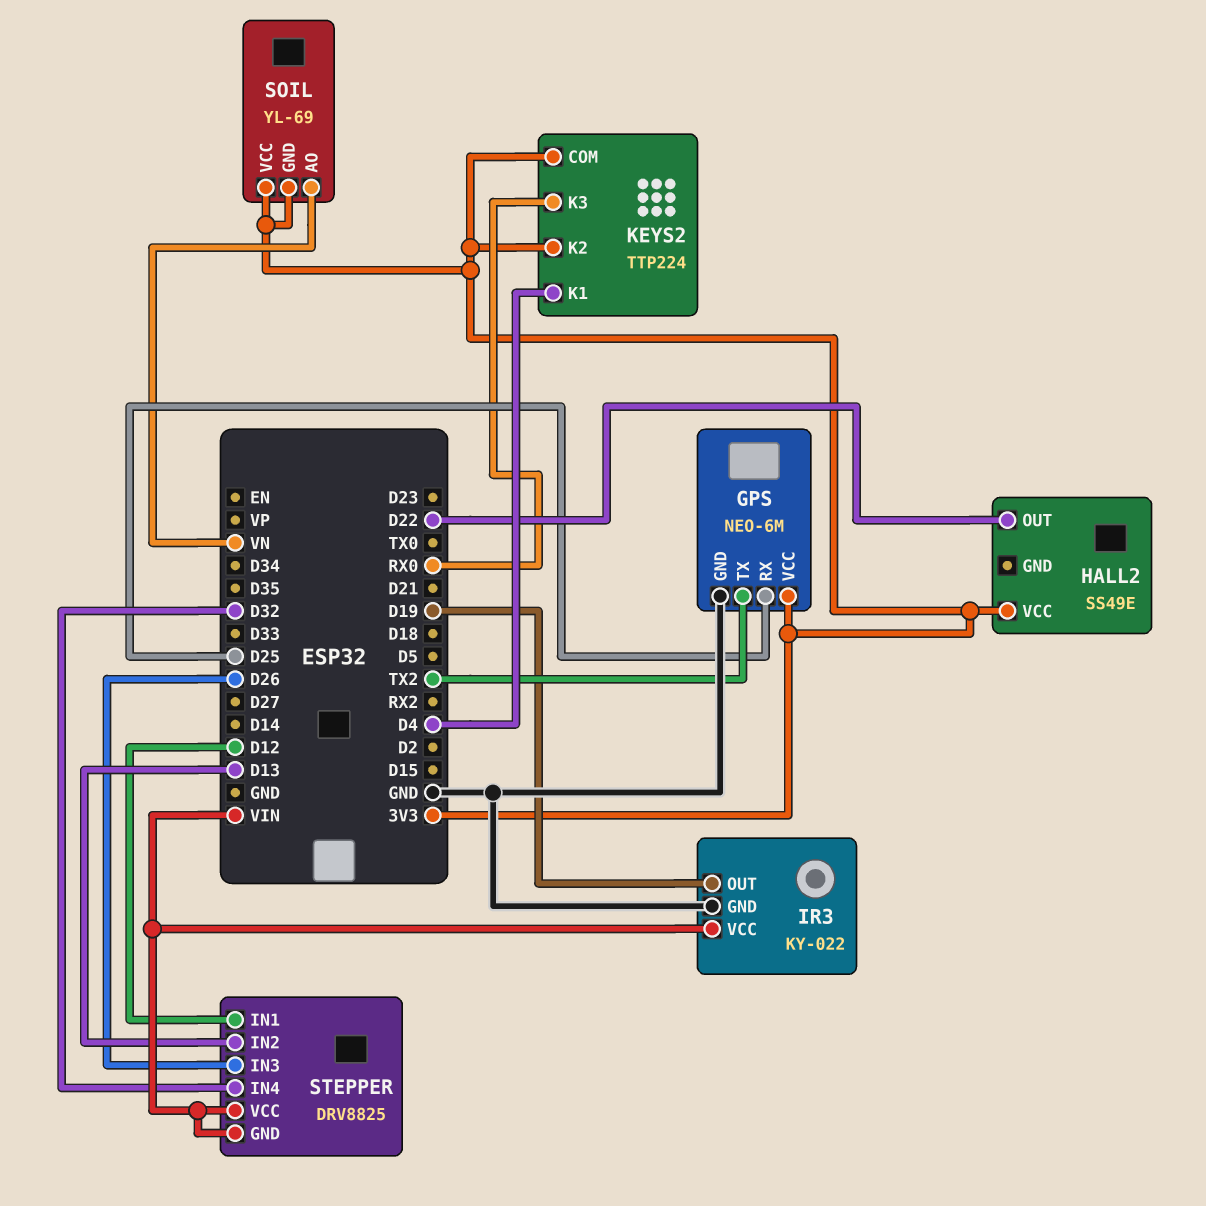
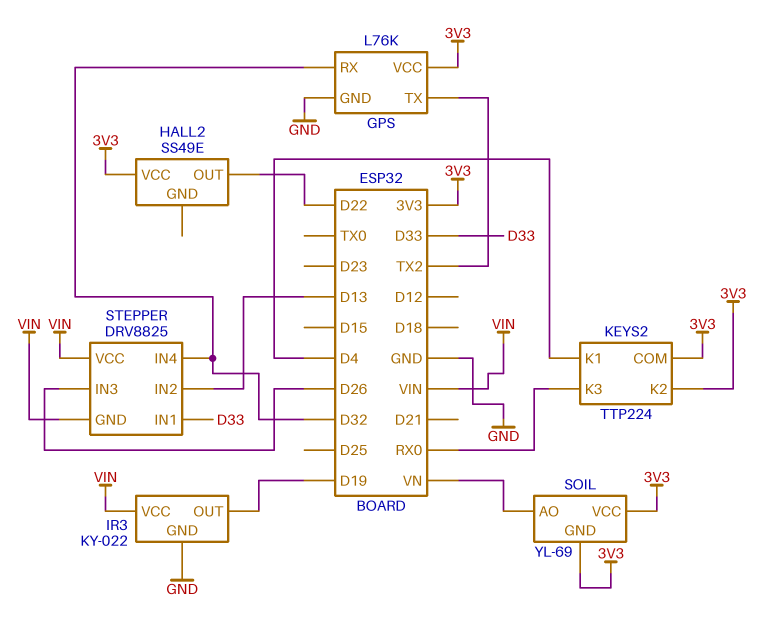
GPS: NEO-6M -> L76K
GPS pin RX: D25 -> D32
STEPPER pin IN1: D12 -> D33

